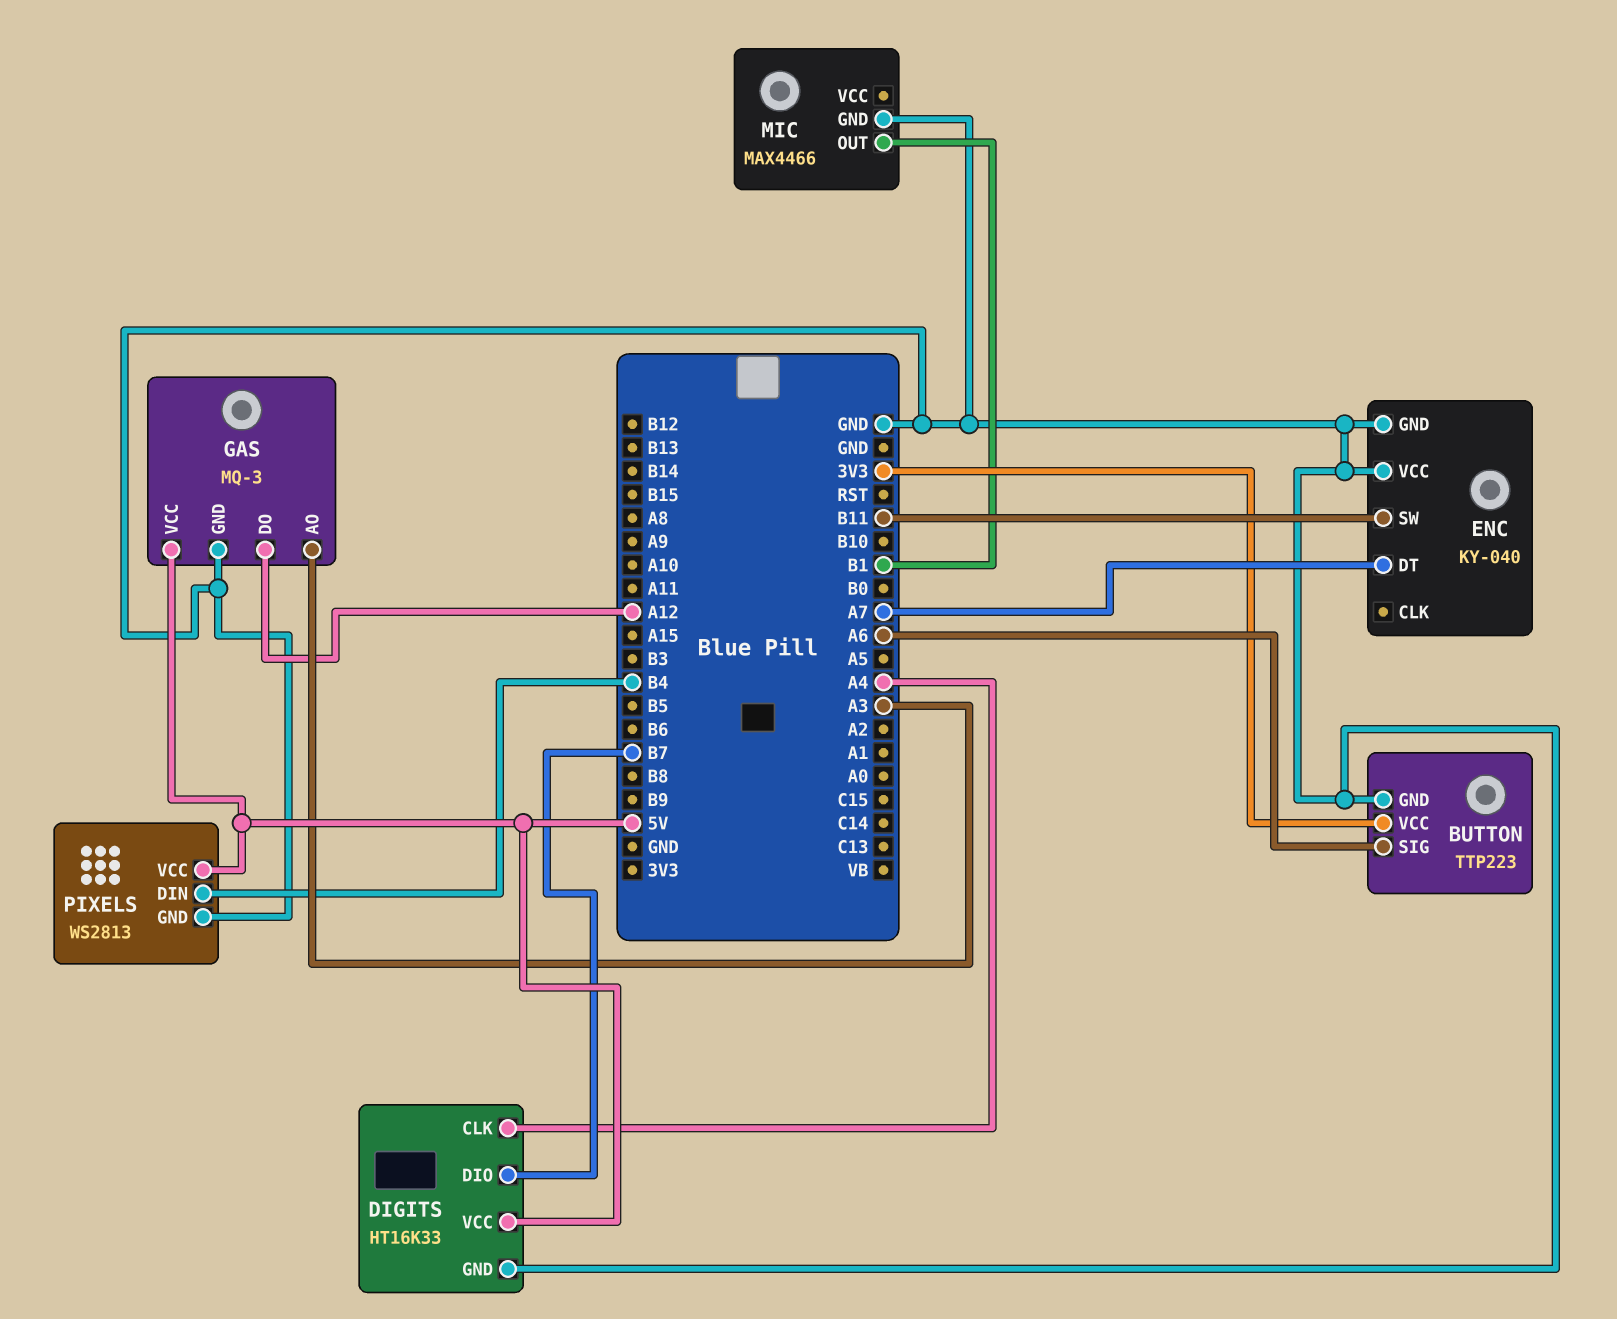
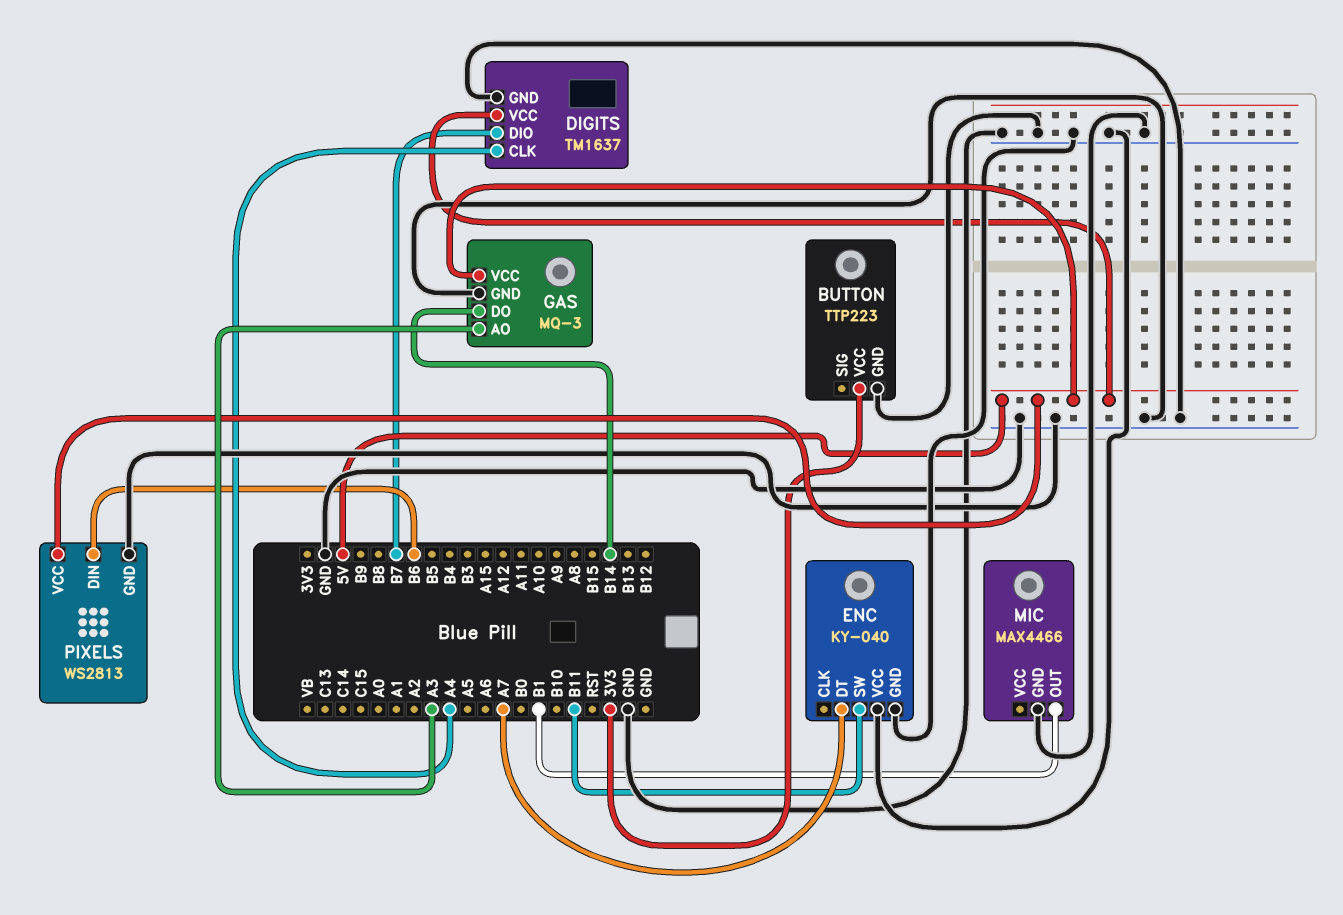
BUTTON pin SIG: A6 -> none
DIGITS: HT16K33 -> TM1637
GAS pin DO: A12 -> B14
PIXELS pin DIN: B4 -> B6

